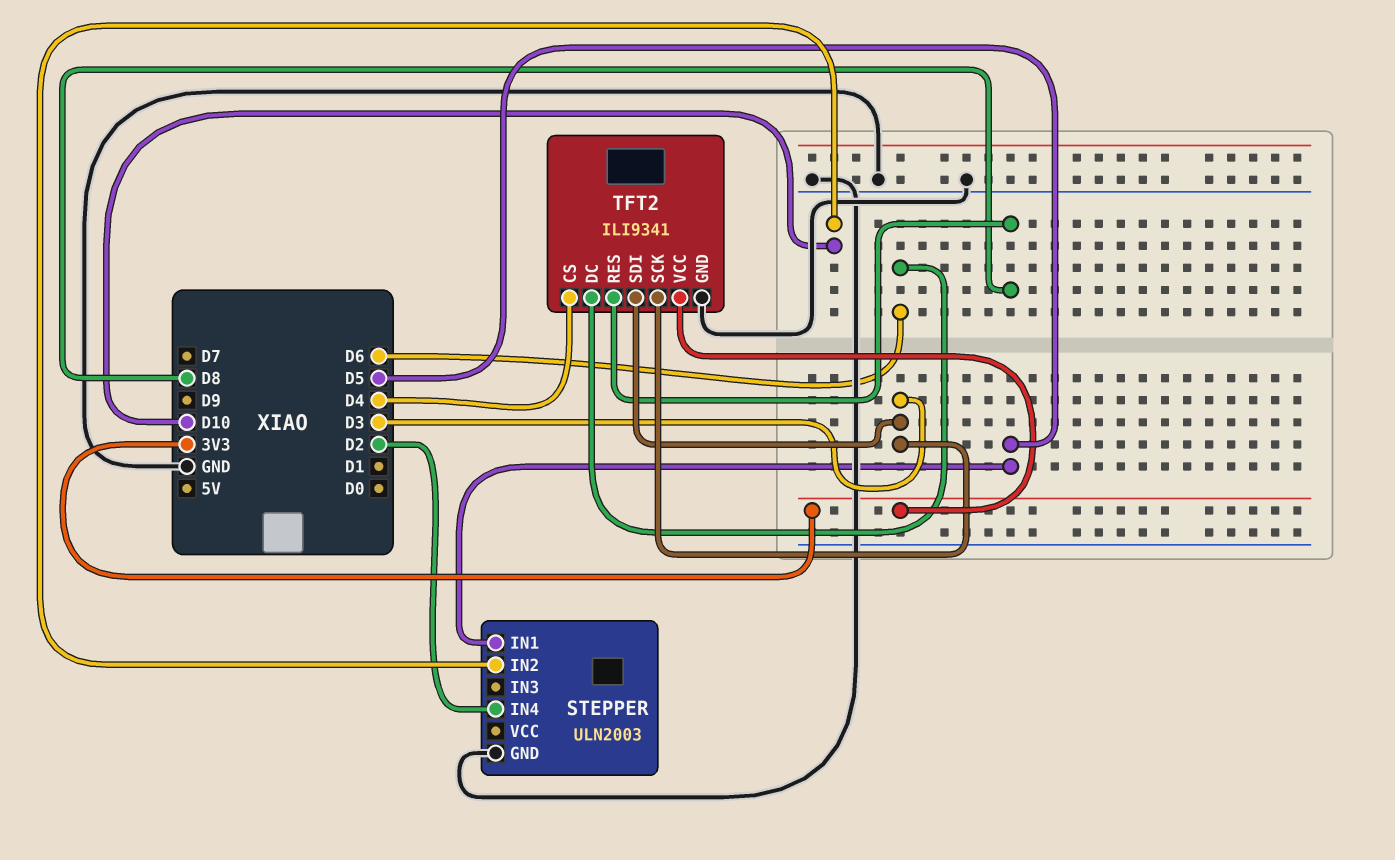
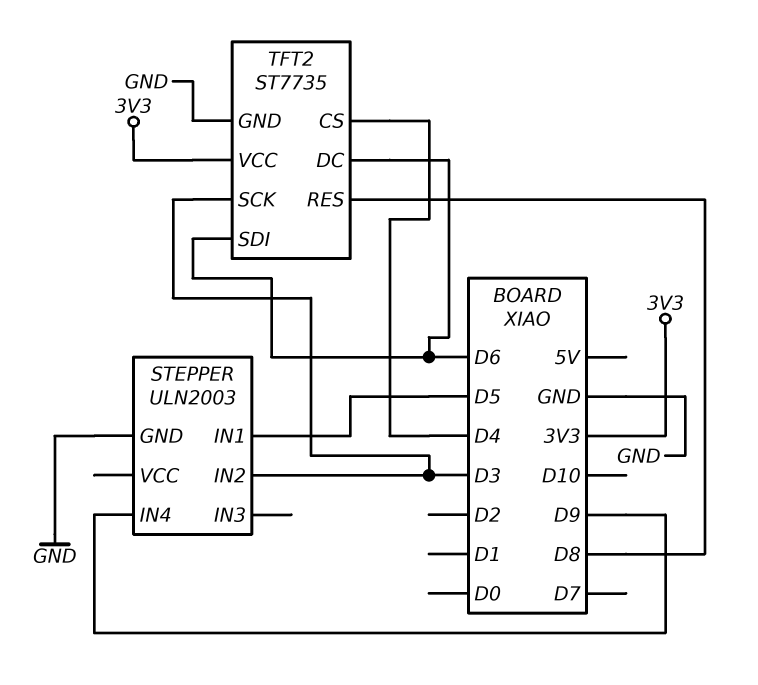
STEPPER pin IN2: D10 -> D3
STEPPER pin IN4: D2 -> D9
TFT2: ILI9341 -> ST7735
TFT2 pin SDI: D3 -> D6

